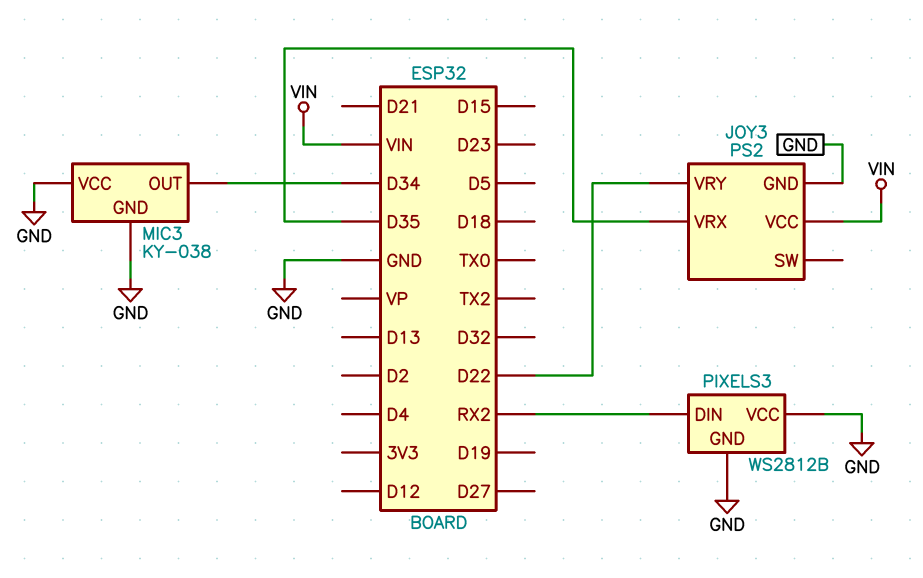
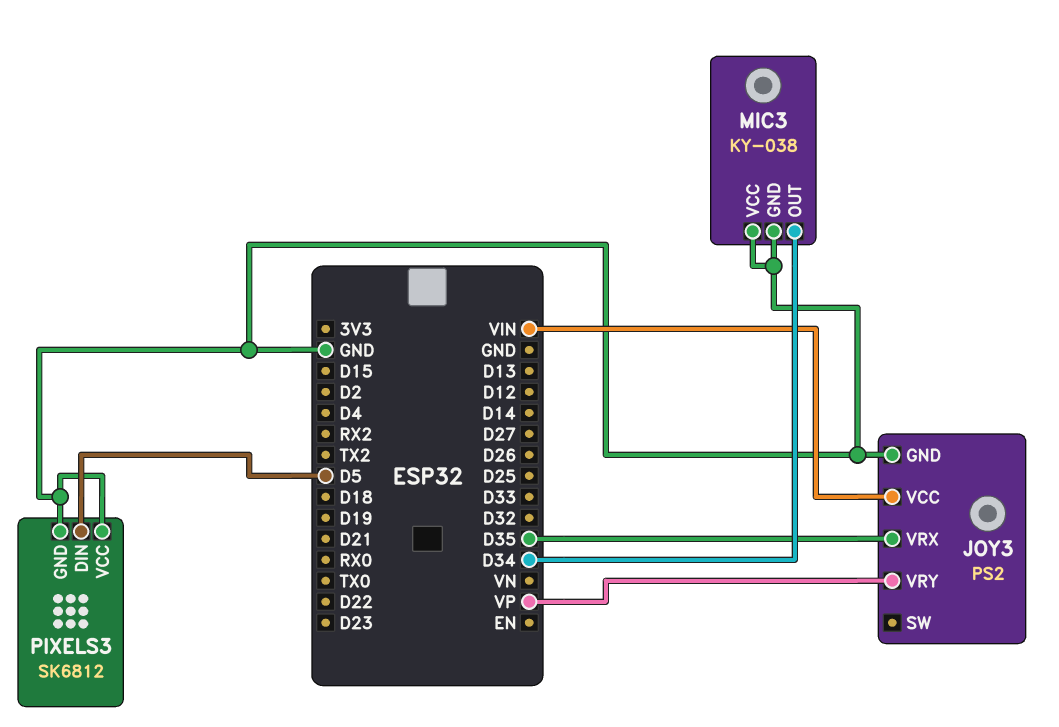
JOY3 pin VRY: D22 -> VP
PIXELS3: WS2812B -> SK6812
PIXELS3 pin DIN: RX2 -> D5

